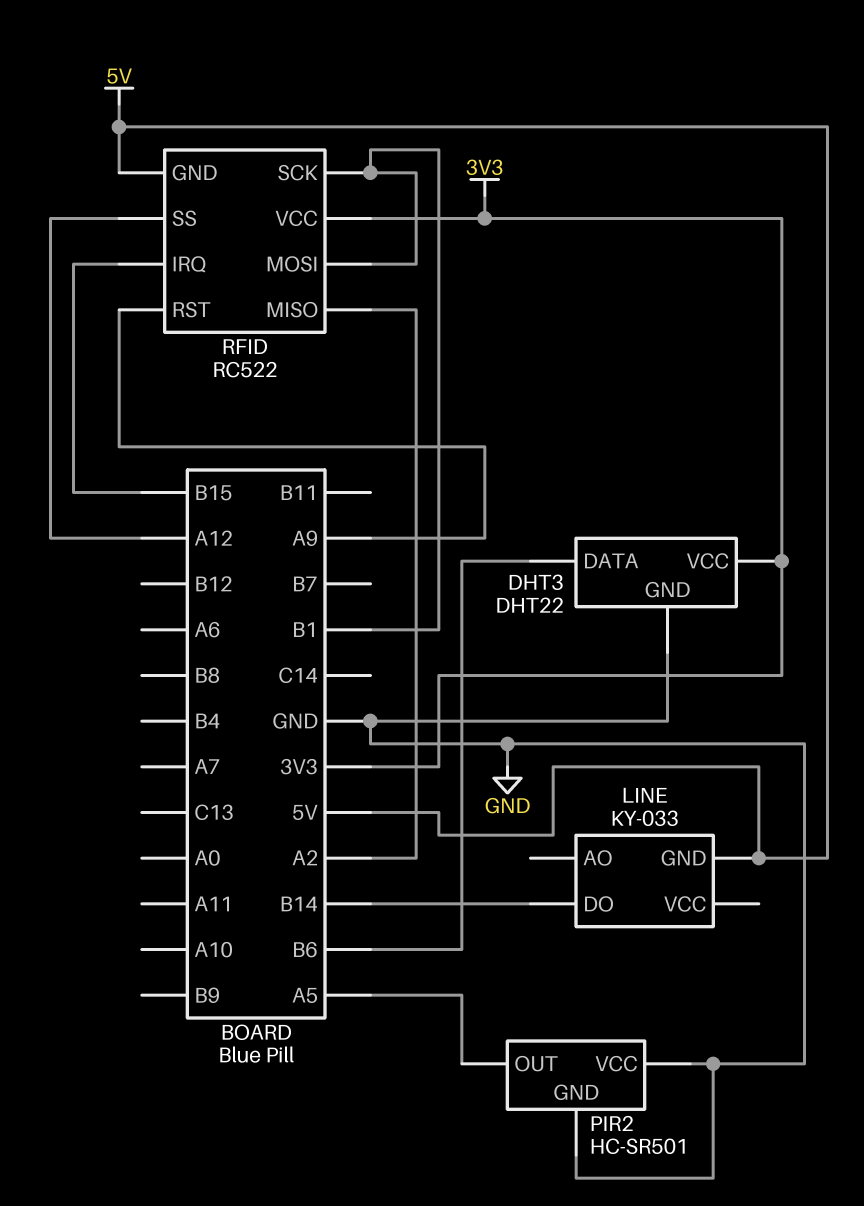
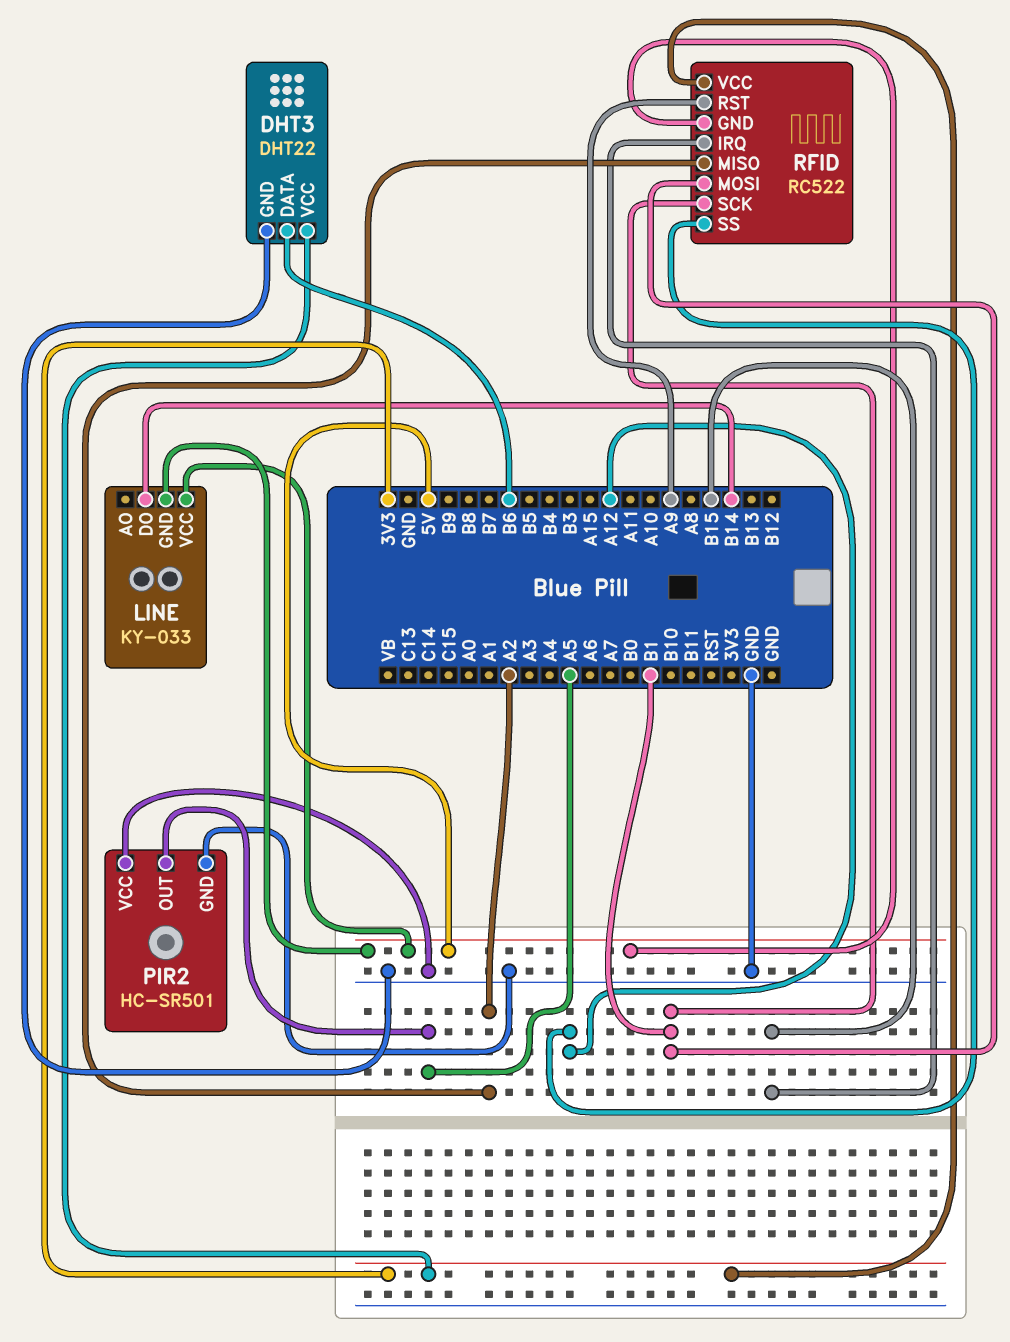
LINE pin VCC: none -> 5V

